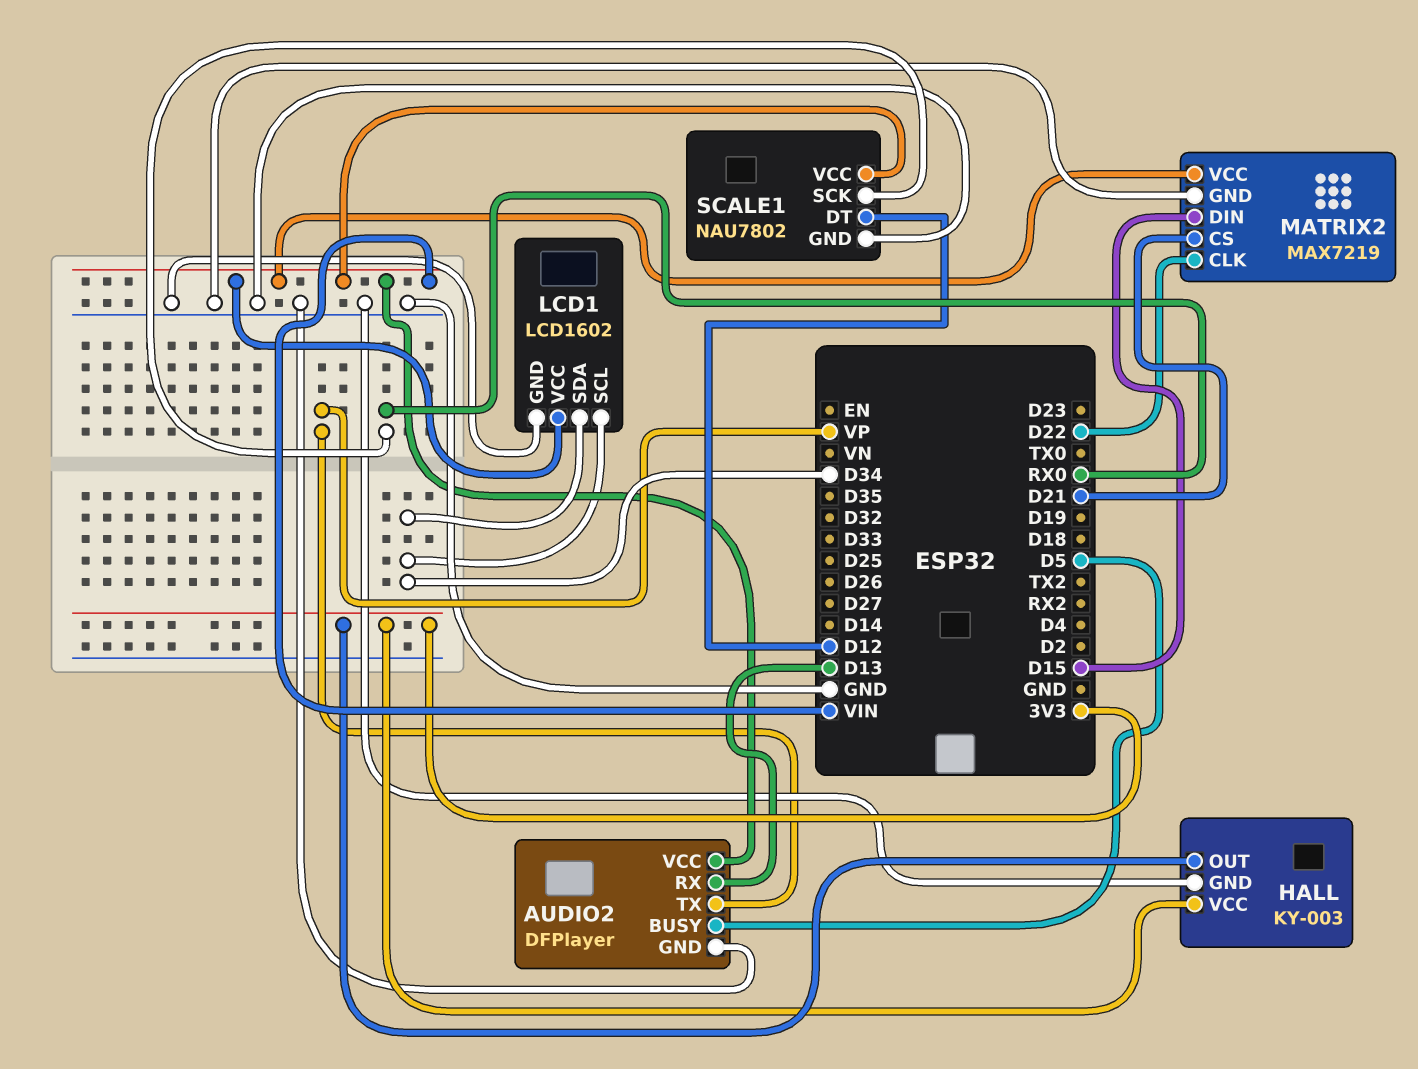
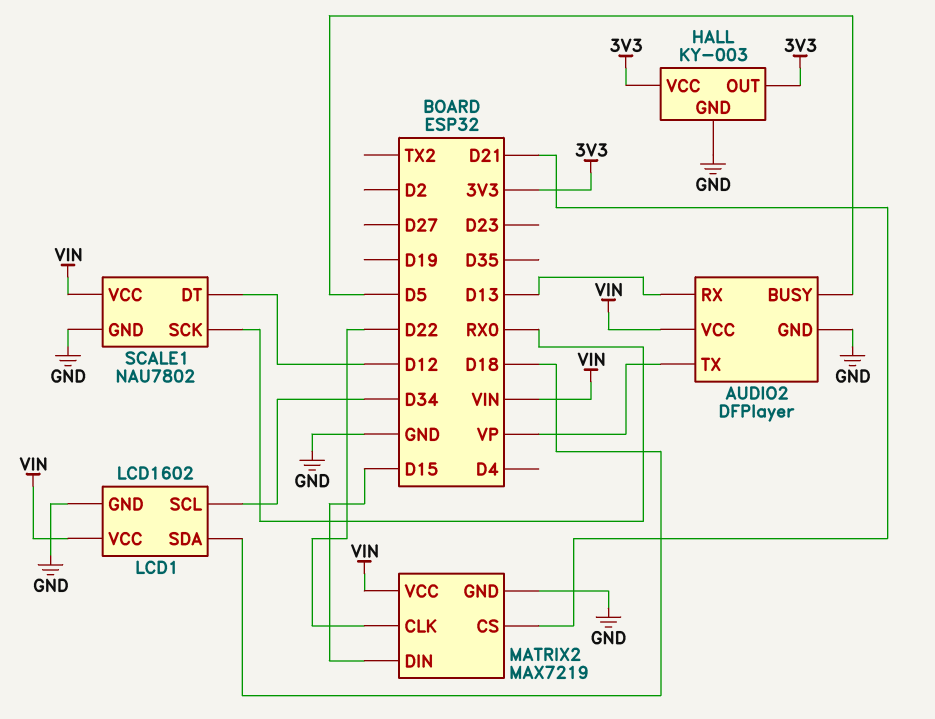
LCD1 pin SDA: D34 -> D18

